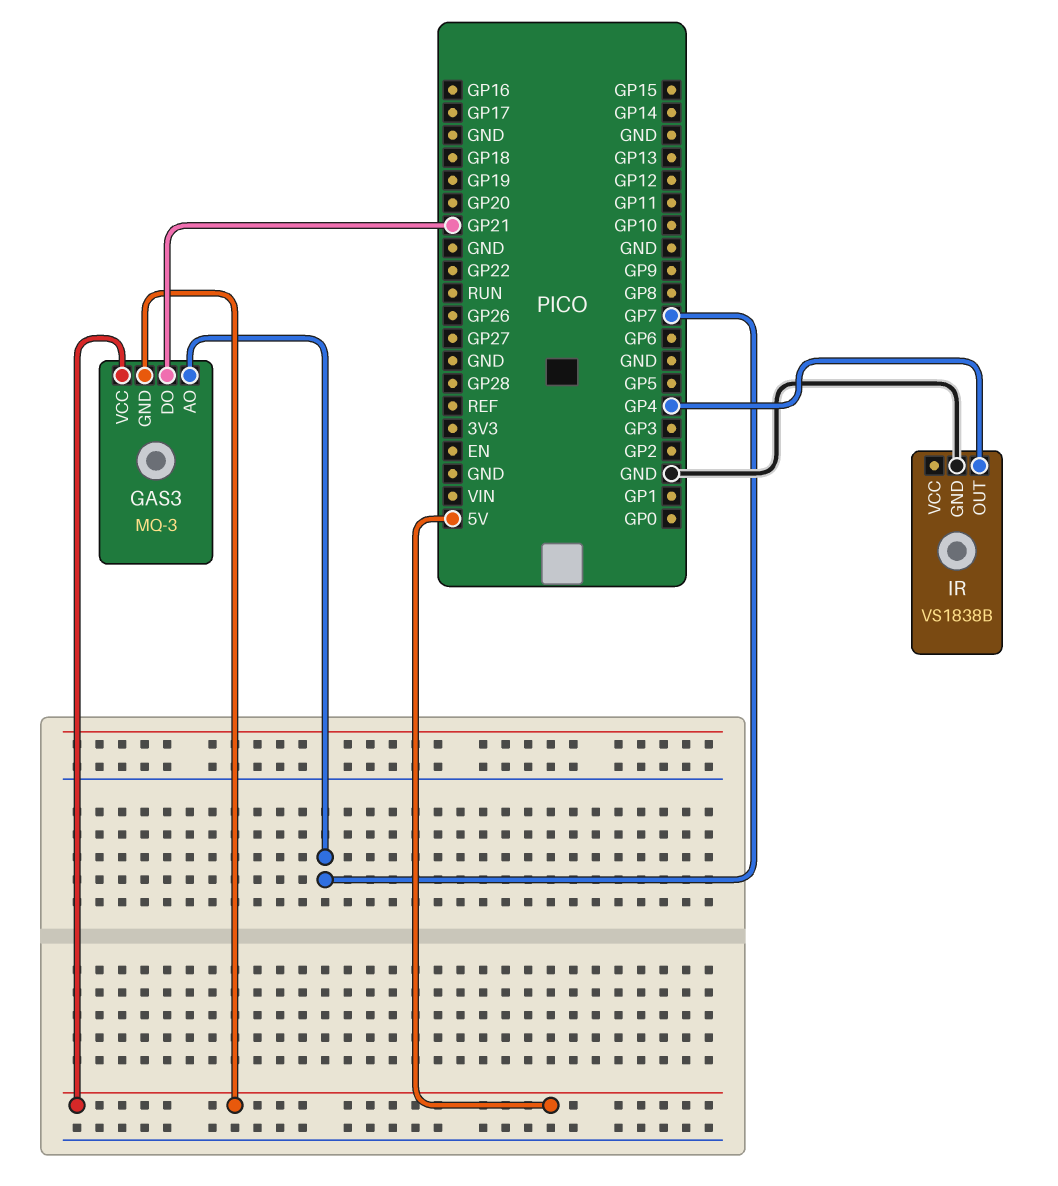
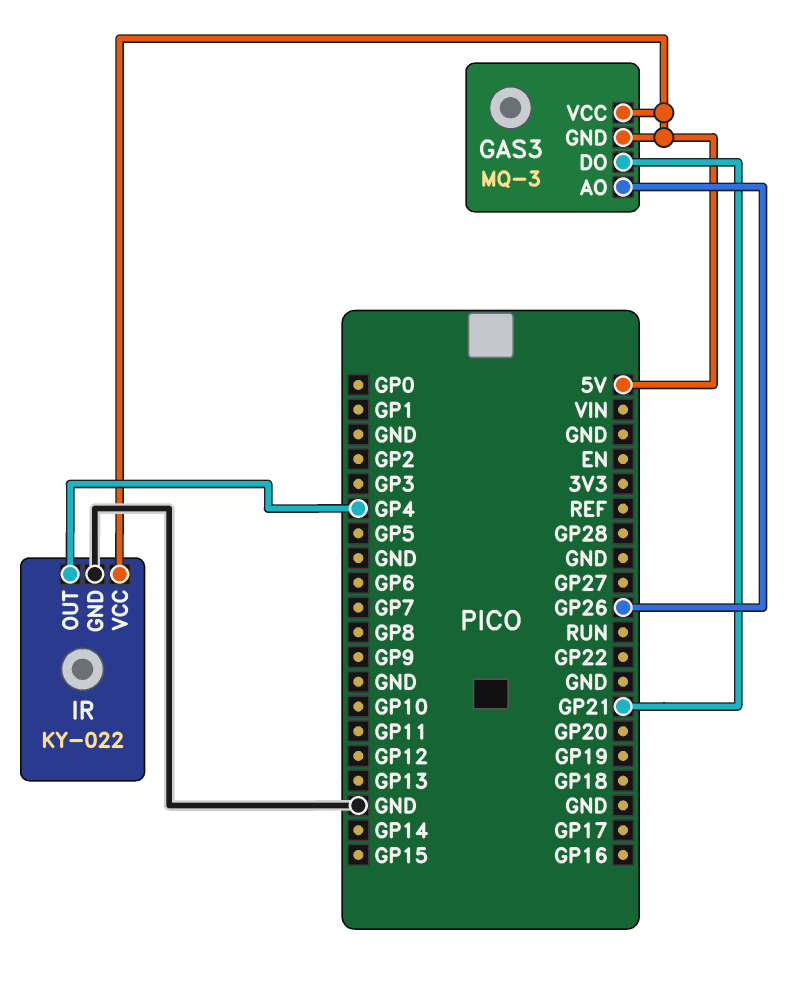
GAS3 pin AO: GP7 -> GP26
IR: VS1838B -> KY-022
IR pin VCC: none -> 5V

